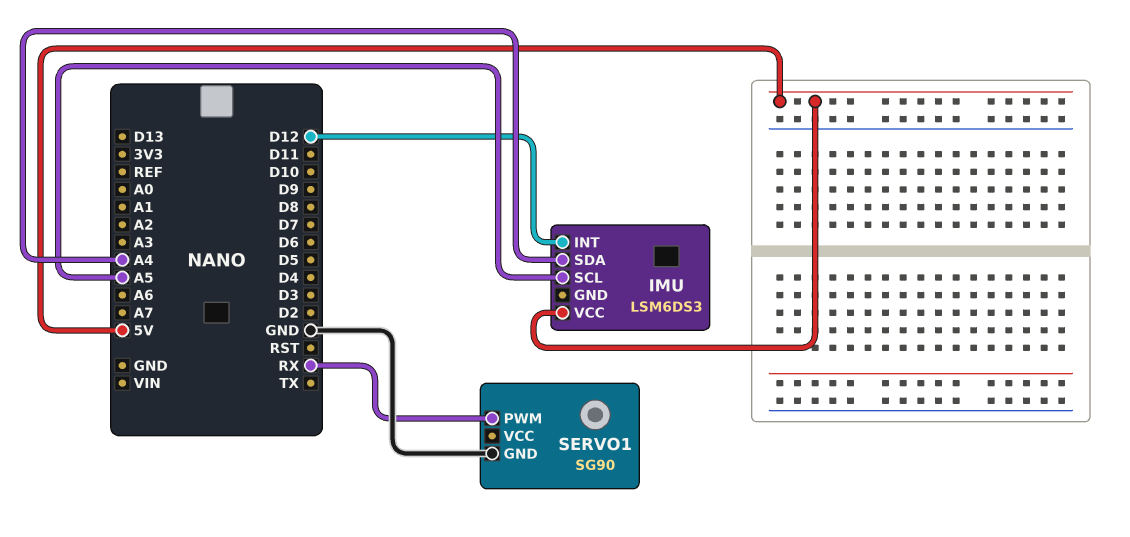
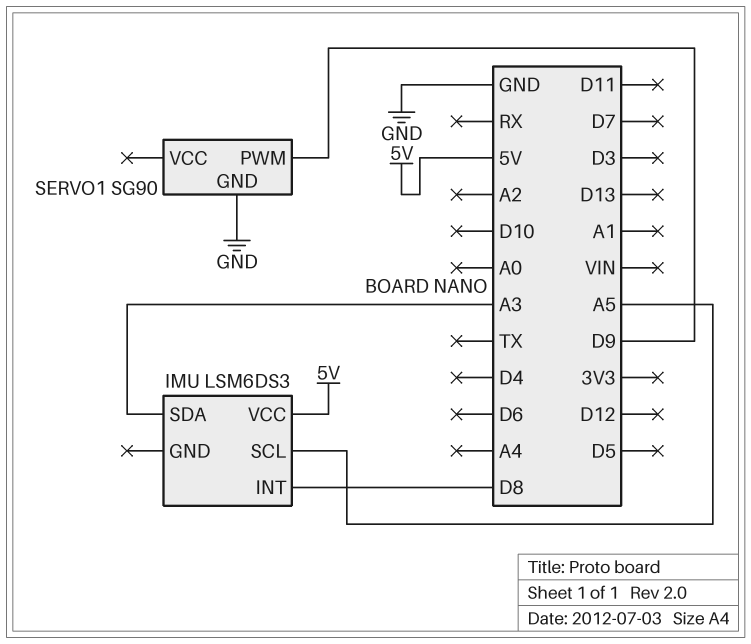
IMU pin INT: D12 -> D8
IMU pin SDA: A4 -> A3
SERVO1 pin PWM: RX -> D9

